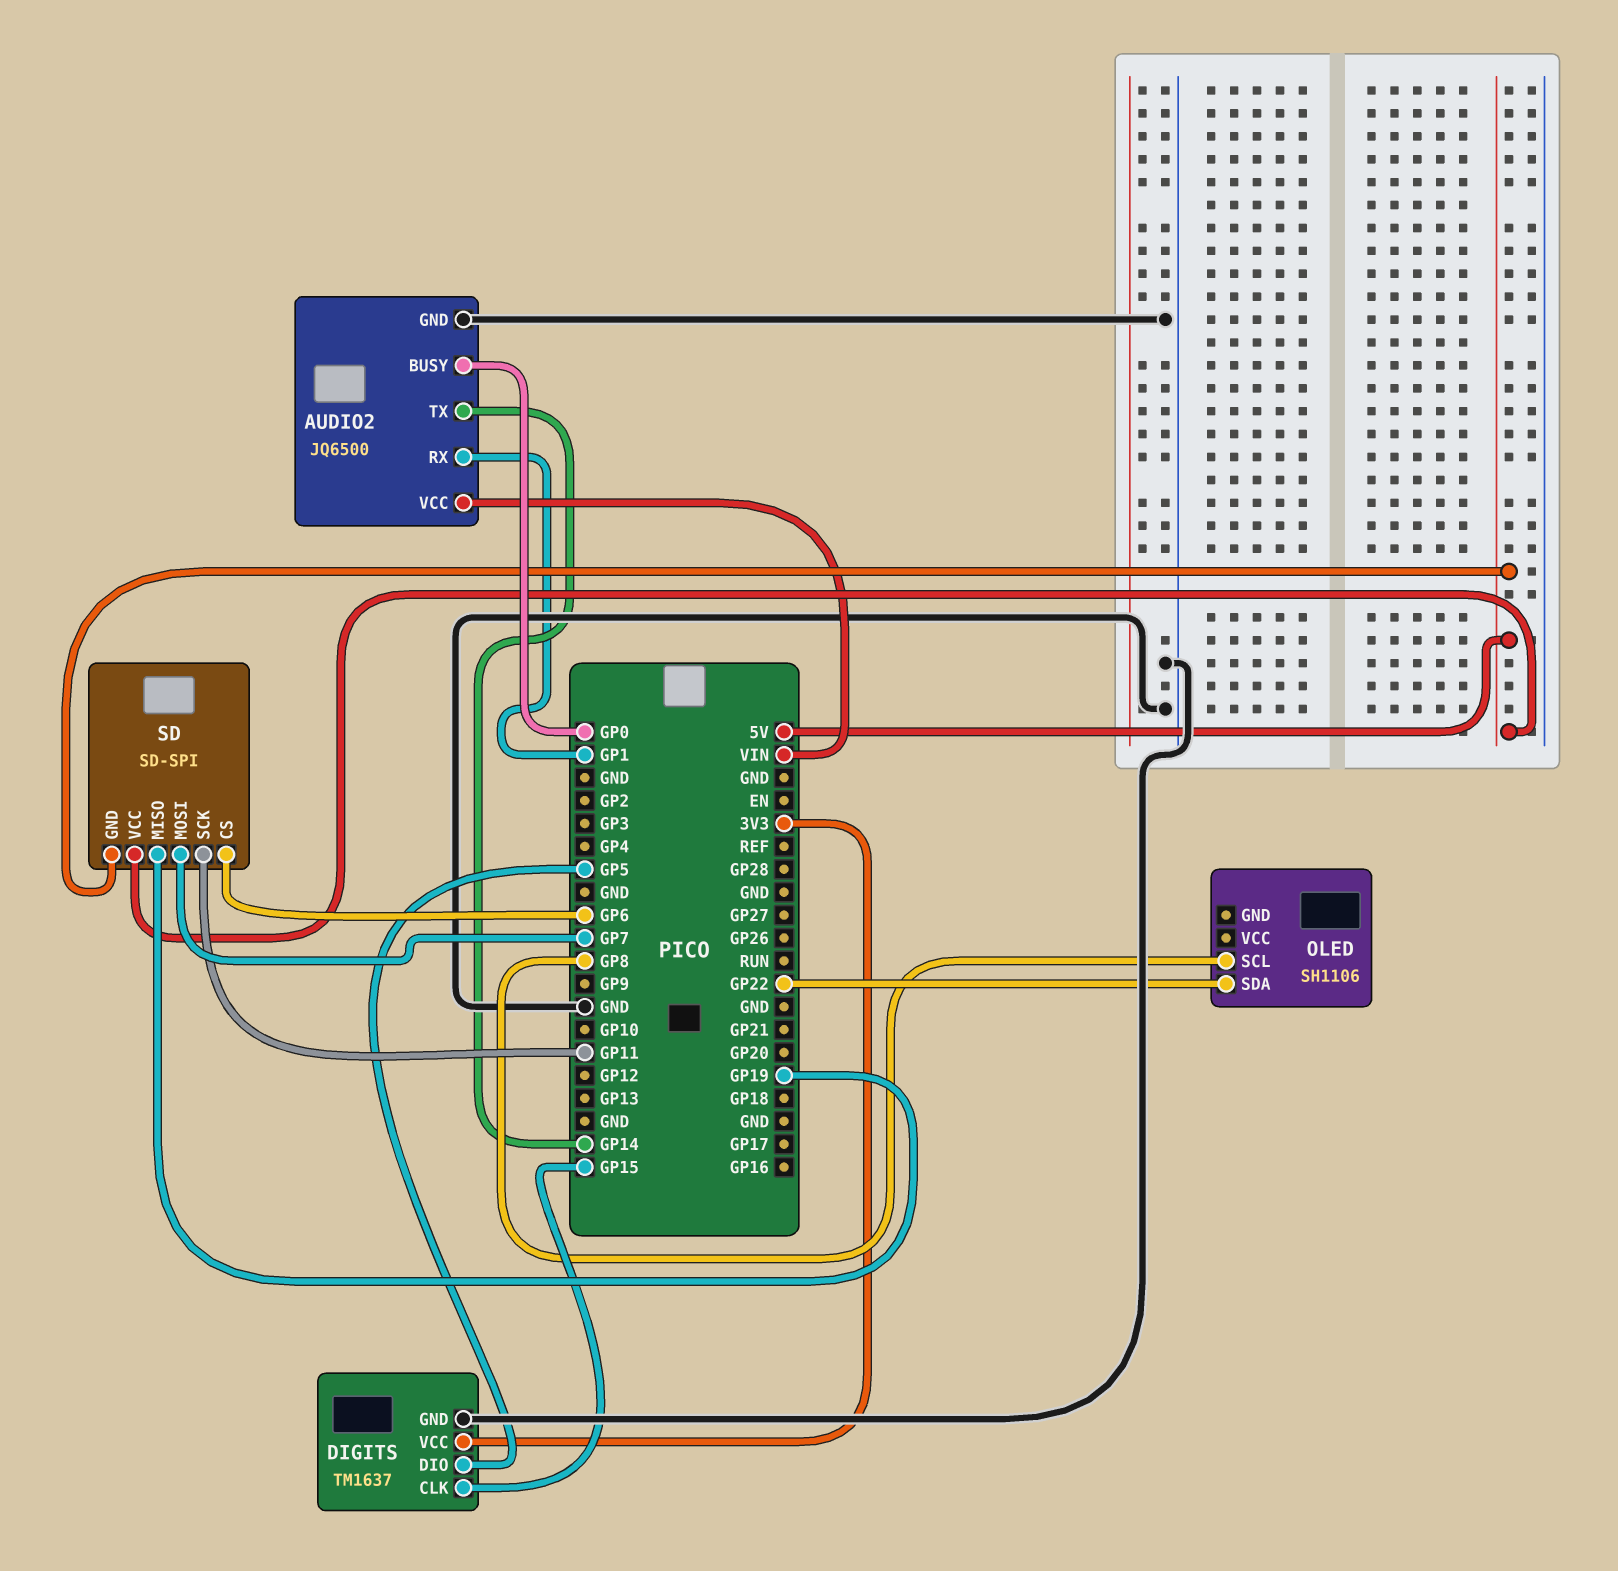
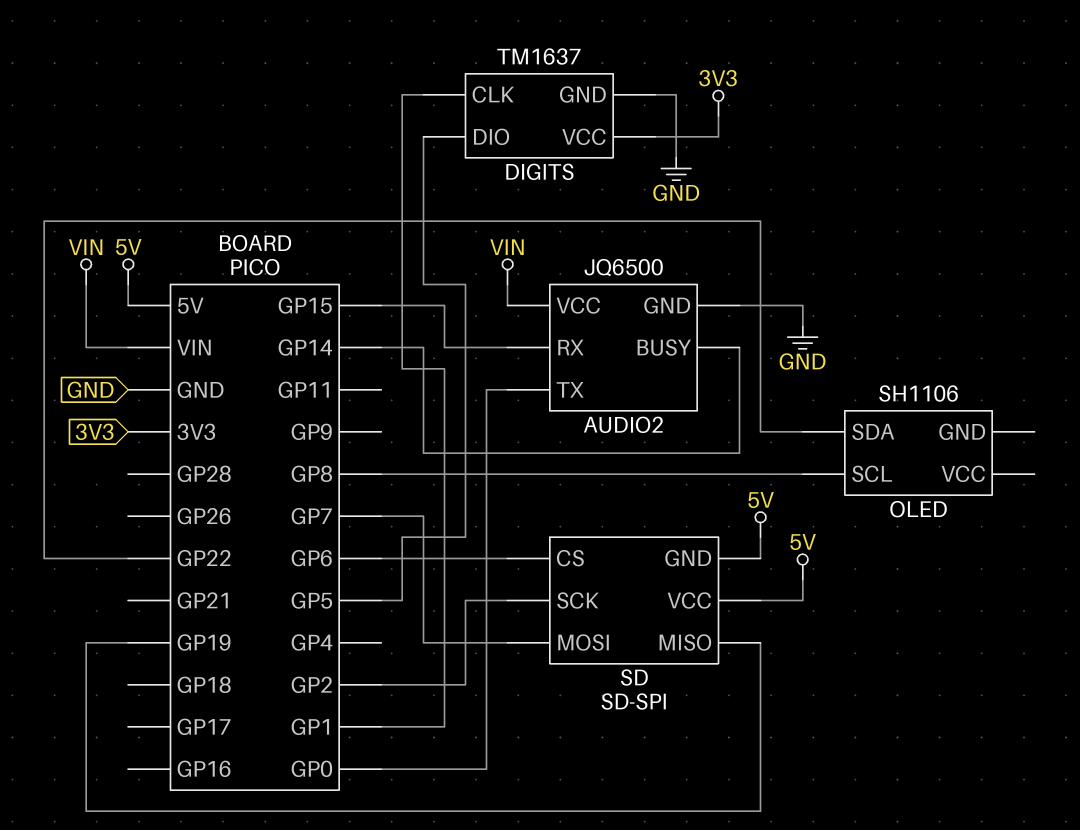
AUDIO2 pin BUSY: GP0 -> GP14
AUDIO2 pin RX: GP1 -> GP15
AUDIO2 pin TX: GP14 -> GP0
DIGITS pin CLK: GP15 -> GP1
SD pin SCK: GP11 -> GP2

